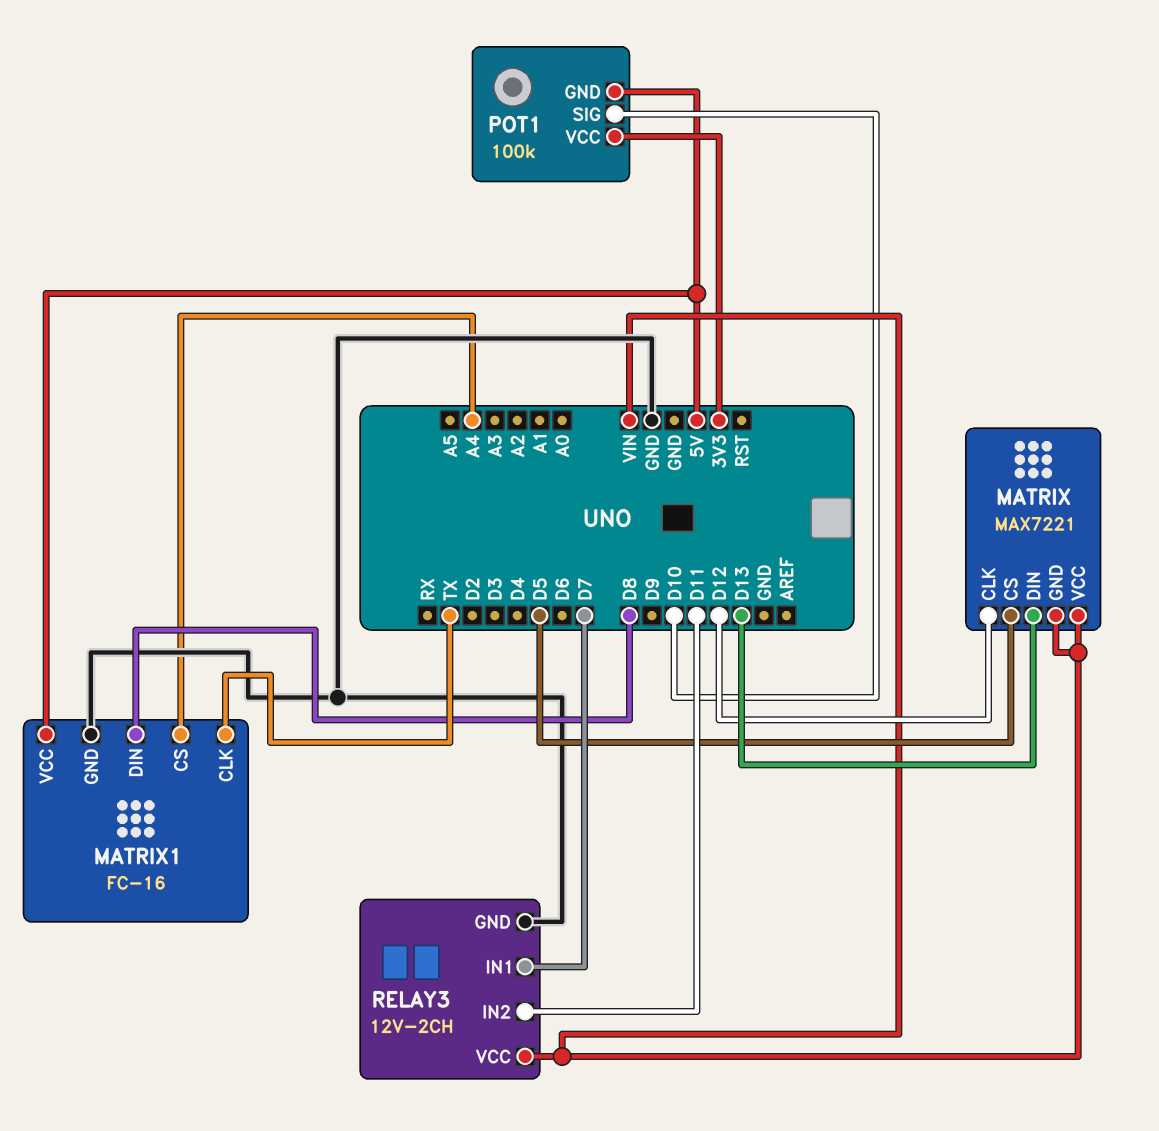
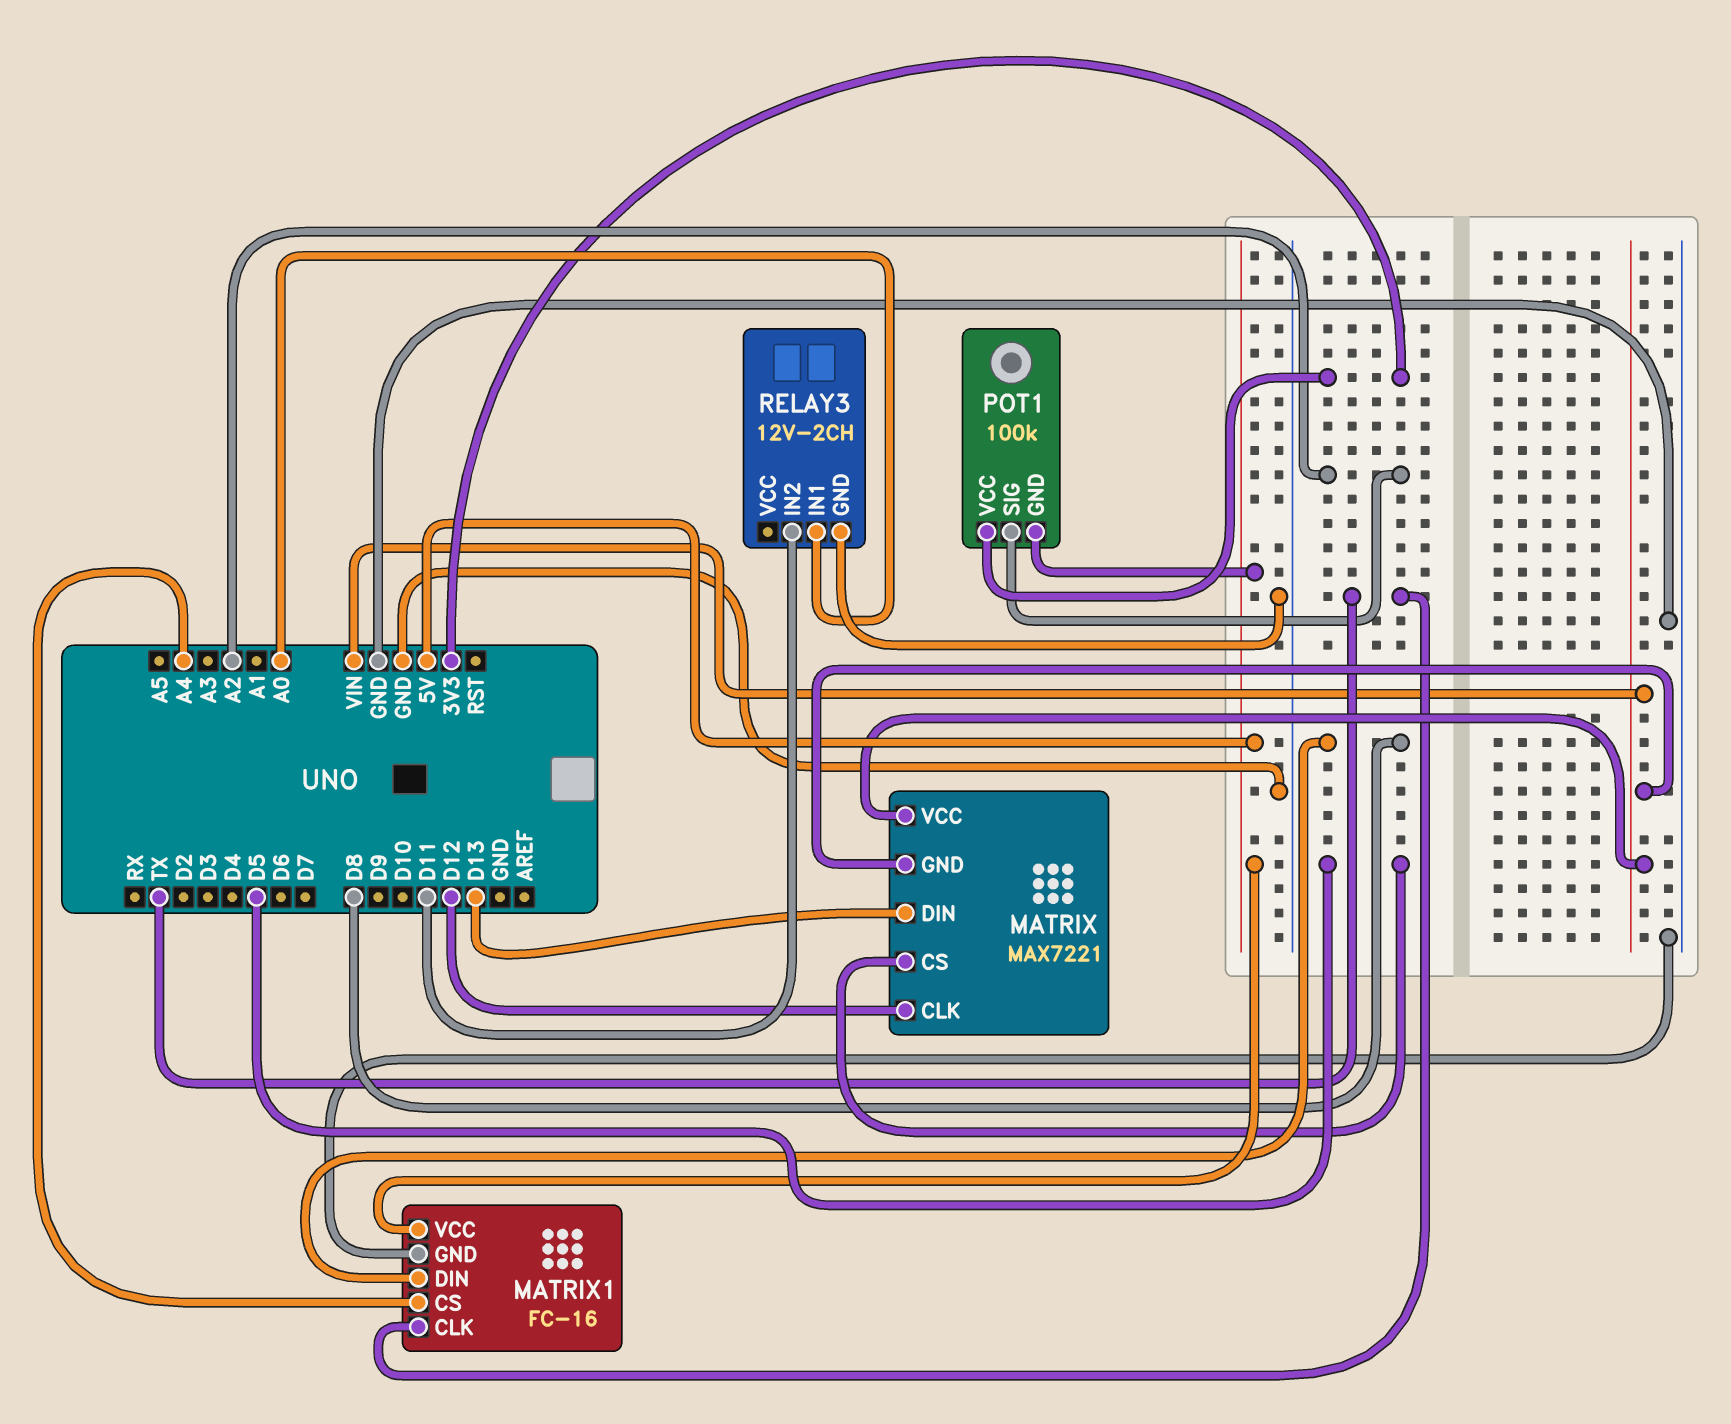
POT1 pin SIG: D10 -> A2
RELAY3 pin IN1: D7 -> A0
RELAY3 pin VCC: VIN -> none

